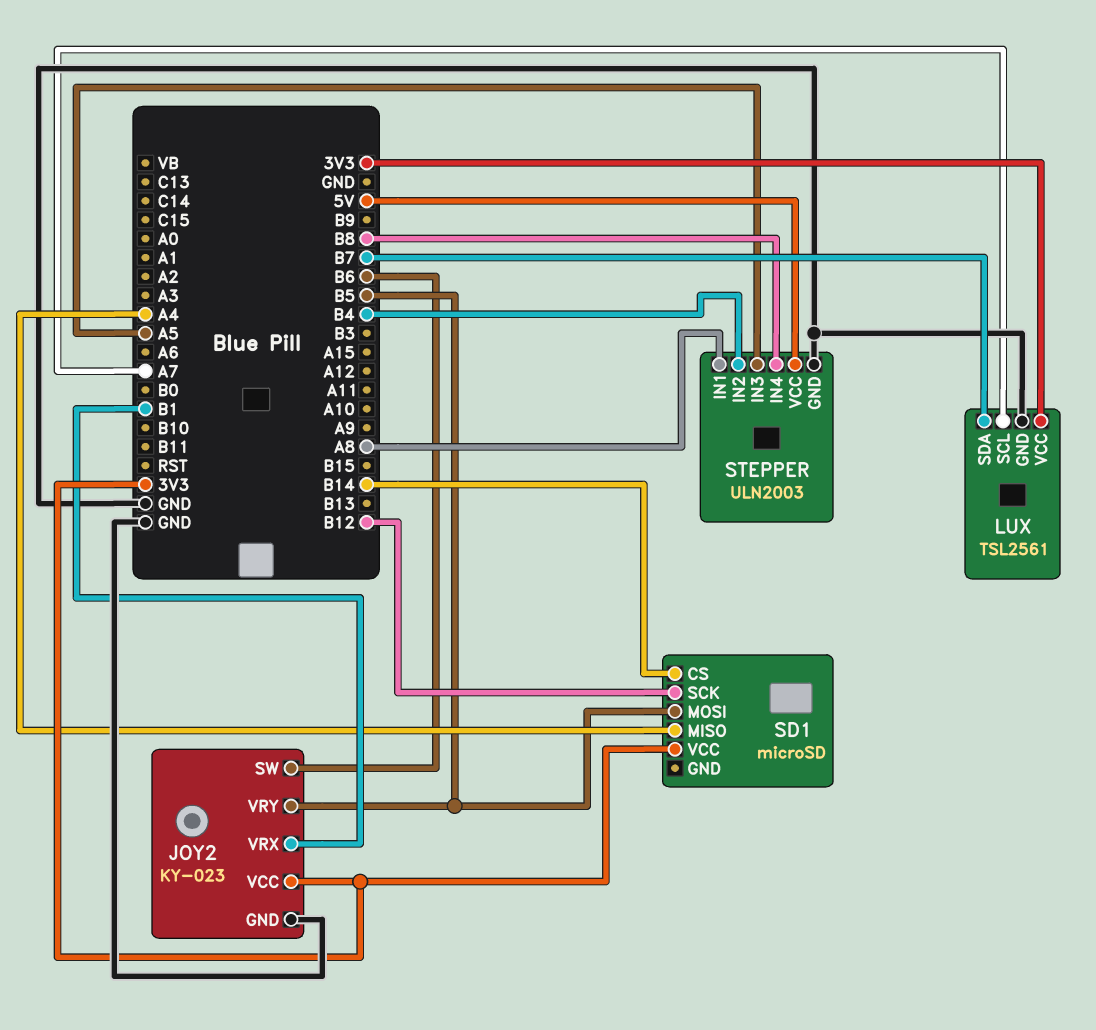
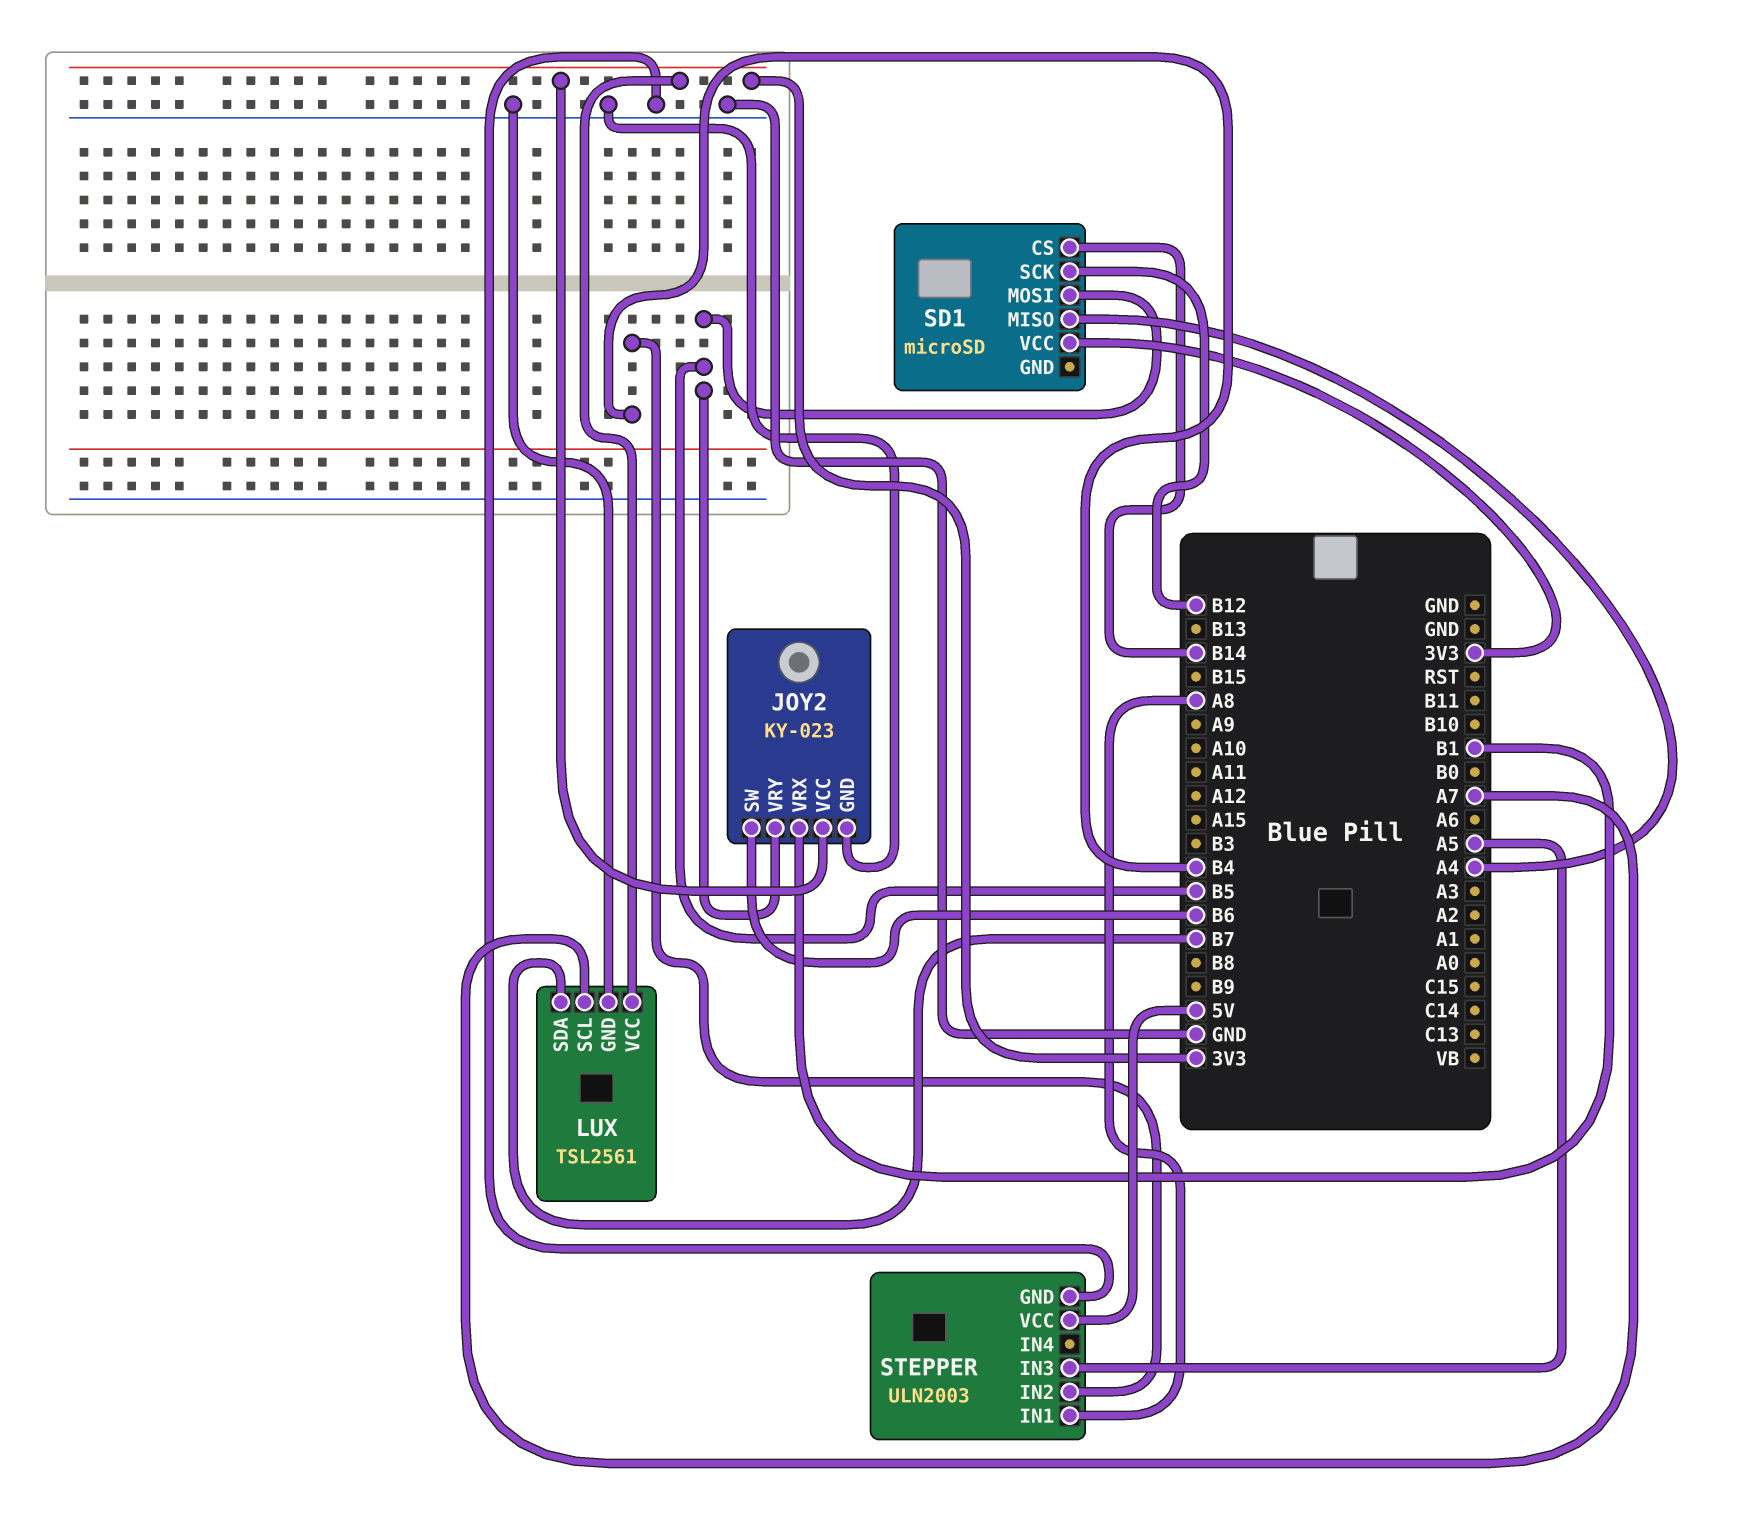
STEPPER pin IN4: B8 -> none

